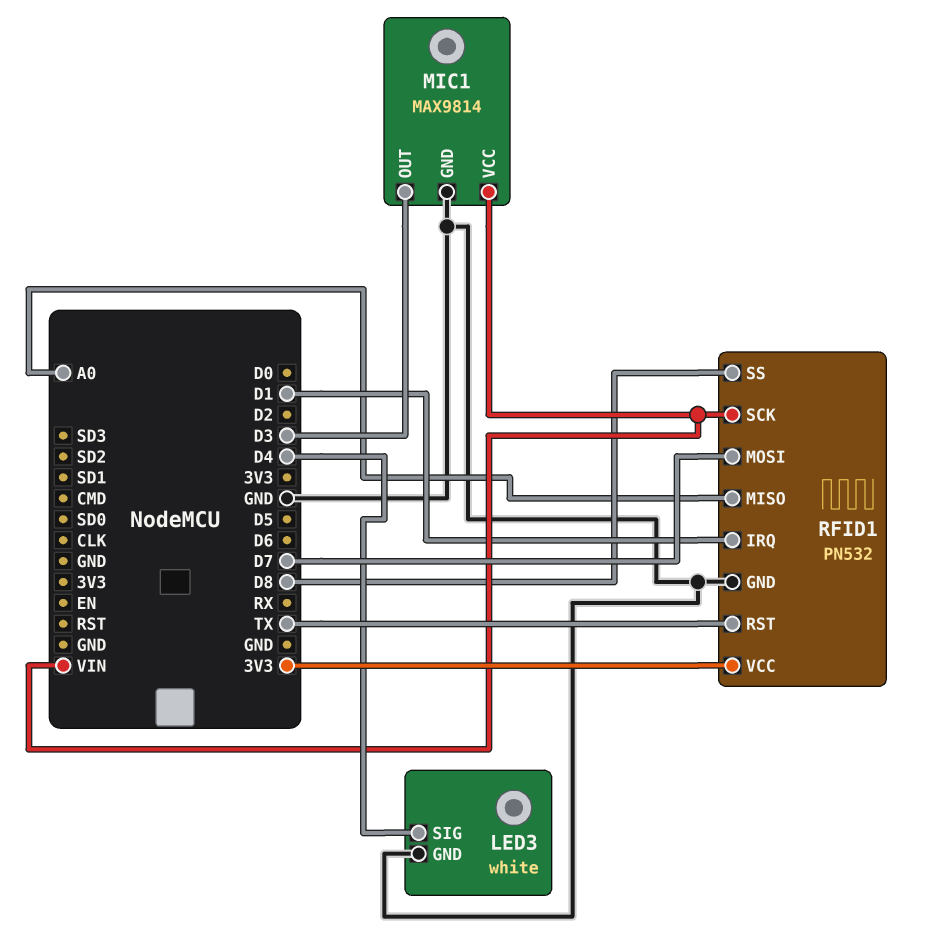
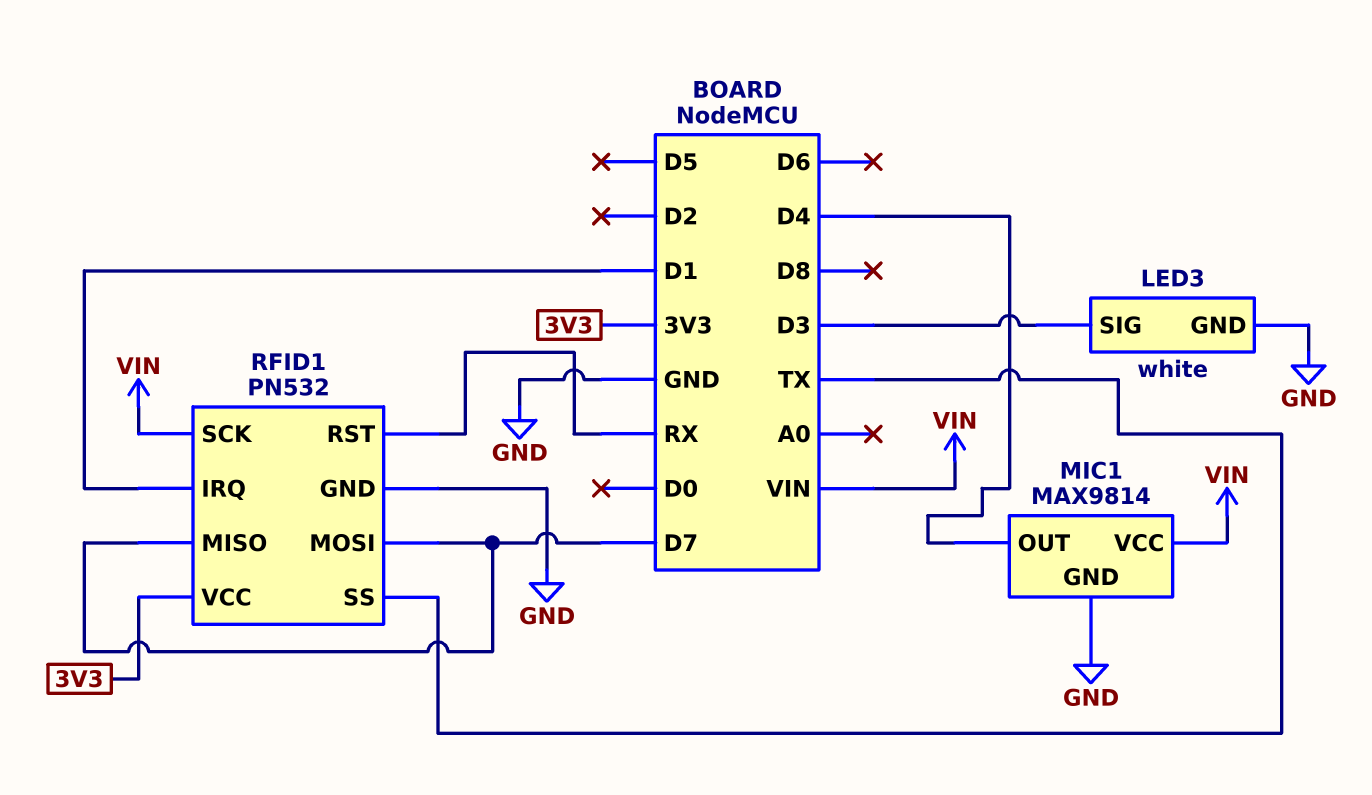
LED3 pin SIG: D4 -> D3
MIC1 pin OUT: D3 -> D4
RFID1 pin MISO: A0 -> D7
RFID1 pin RST: TX -> RX
RFID1 pin SS: D8 -> TX

